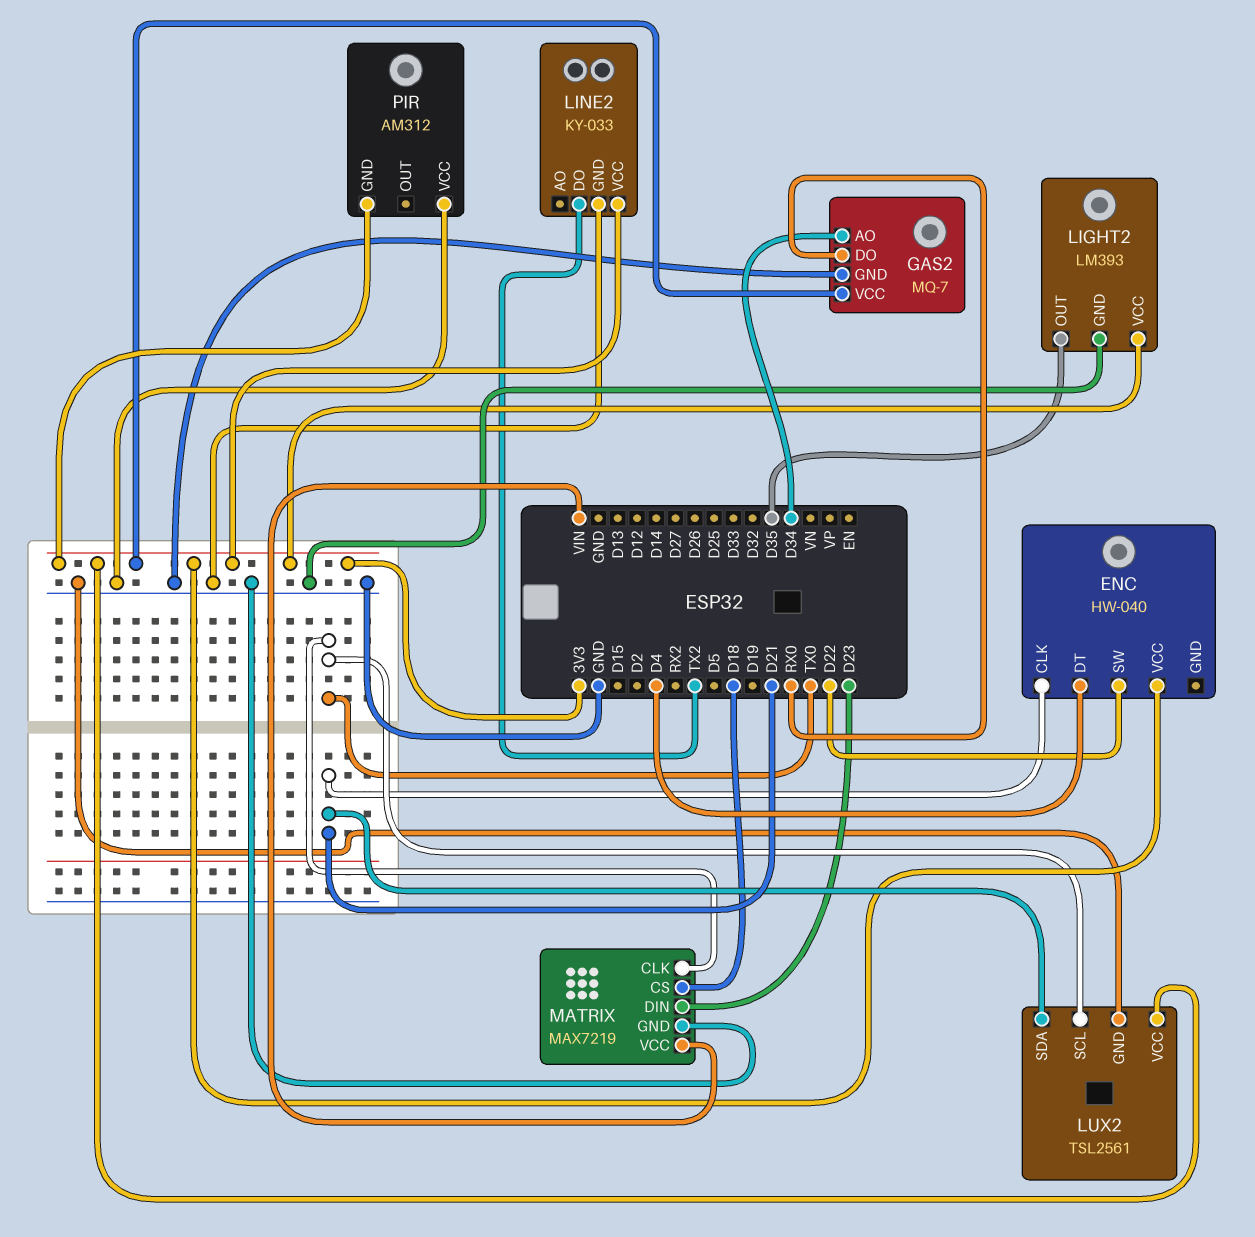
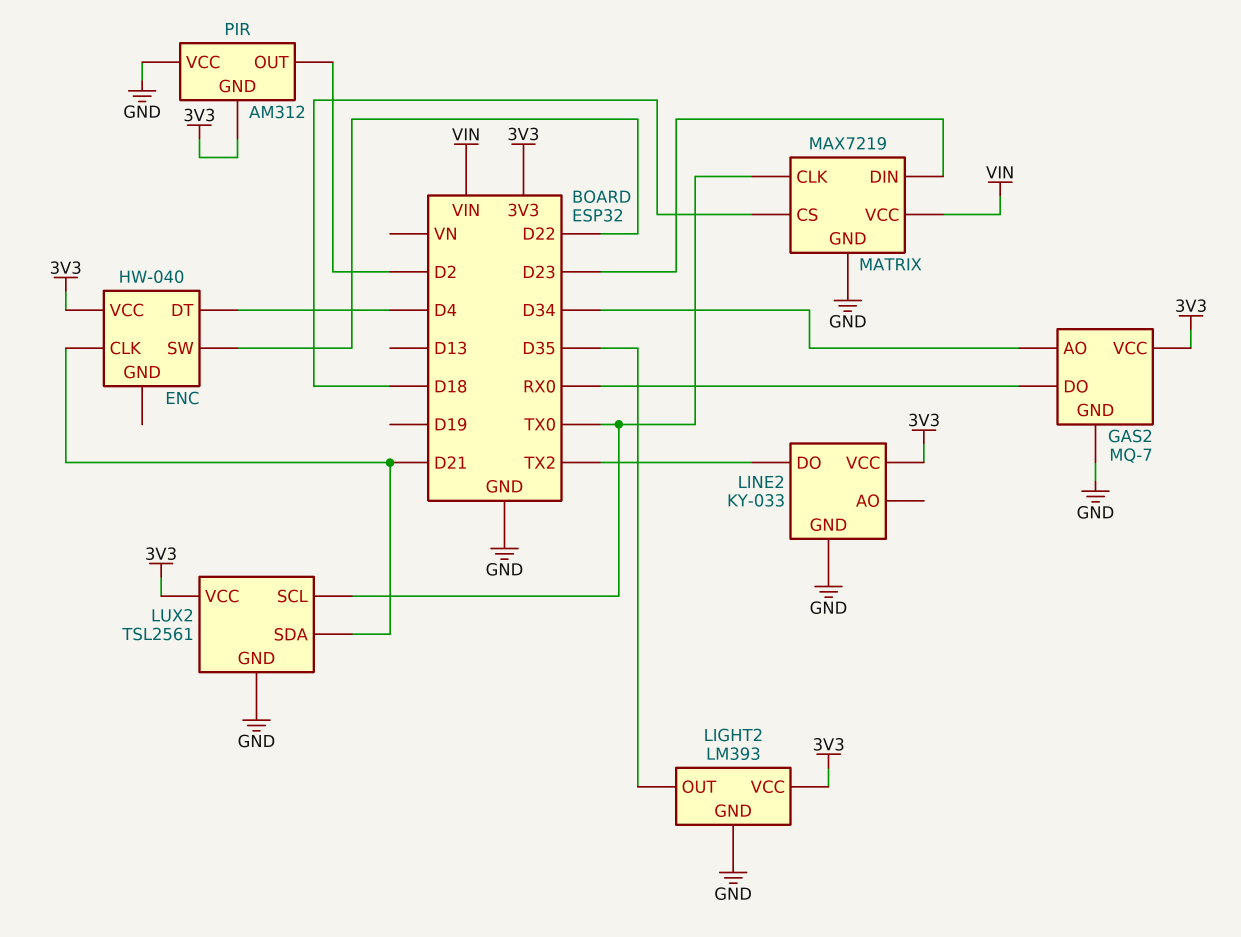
PIR pin OUT: none -> D2

